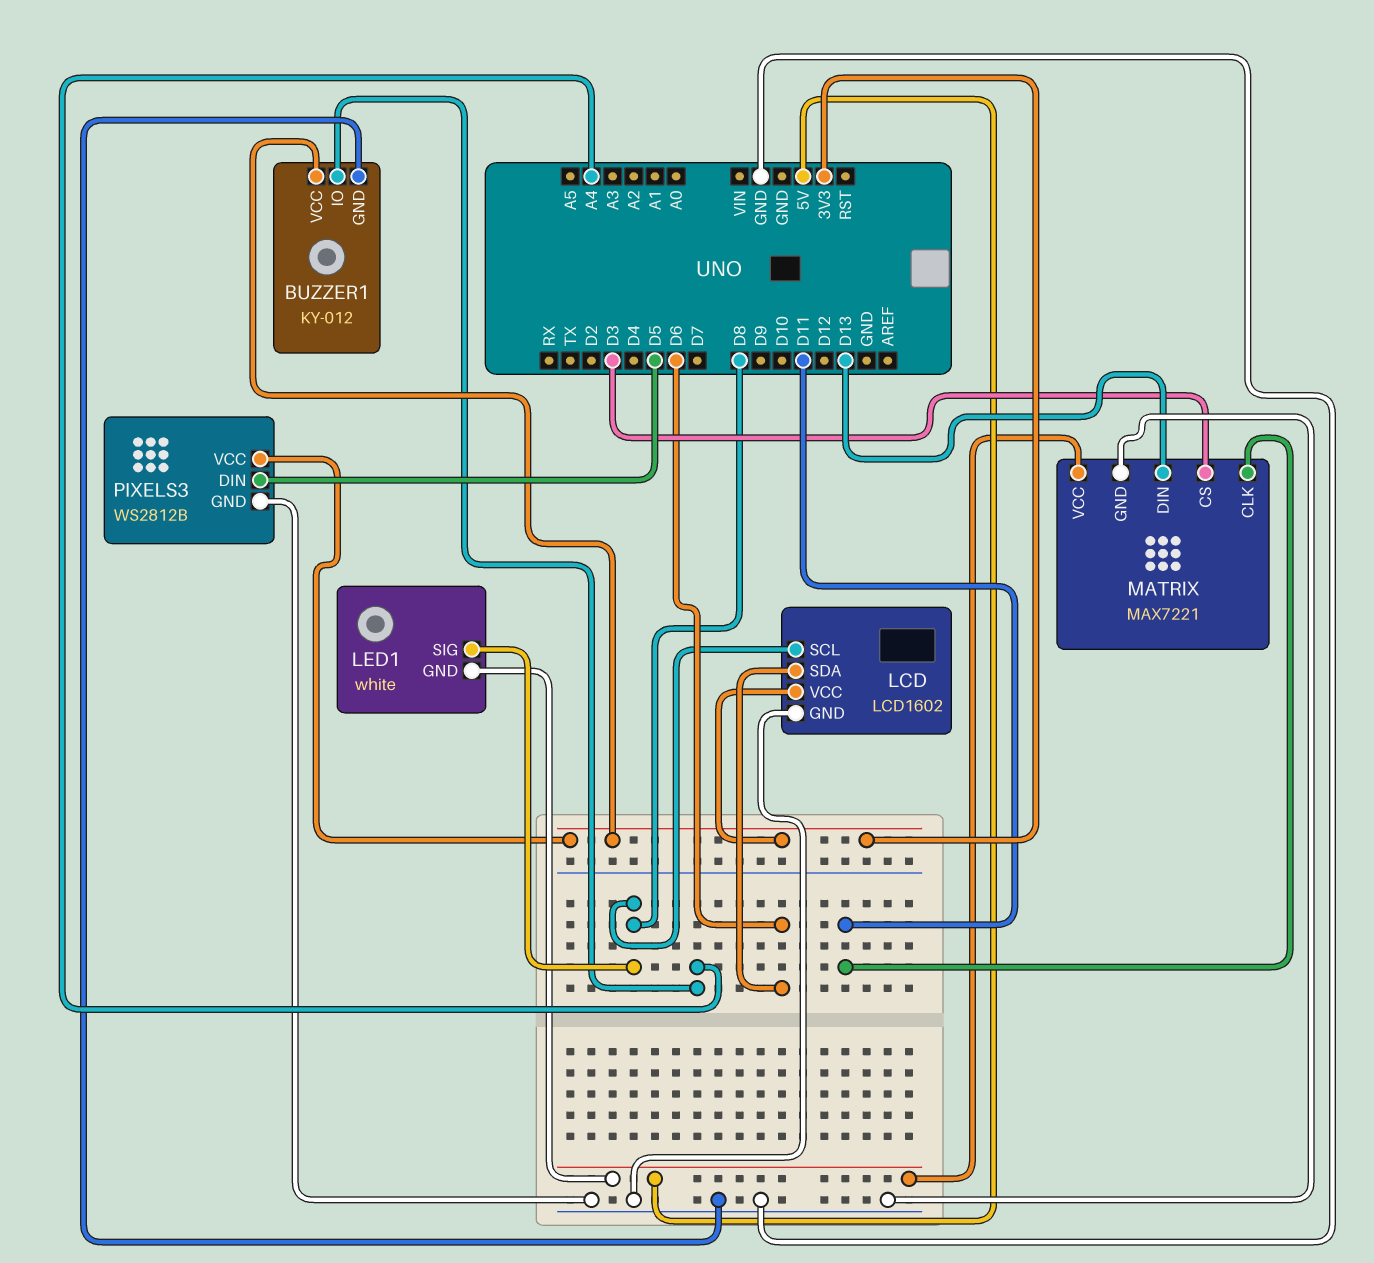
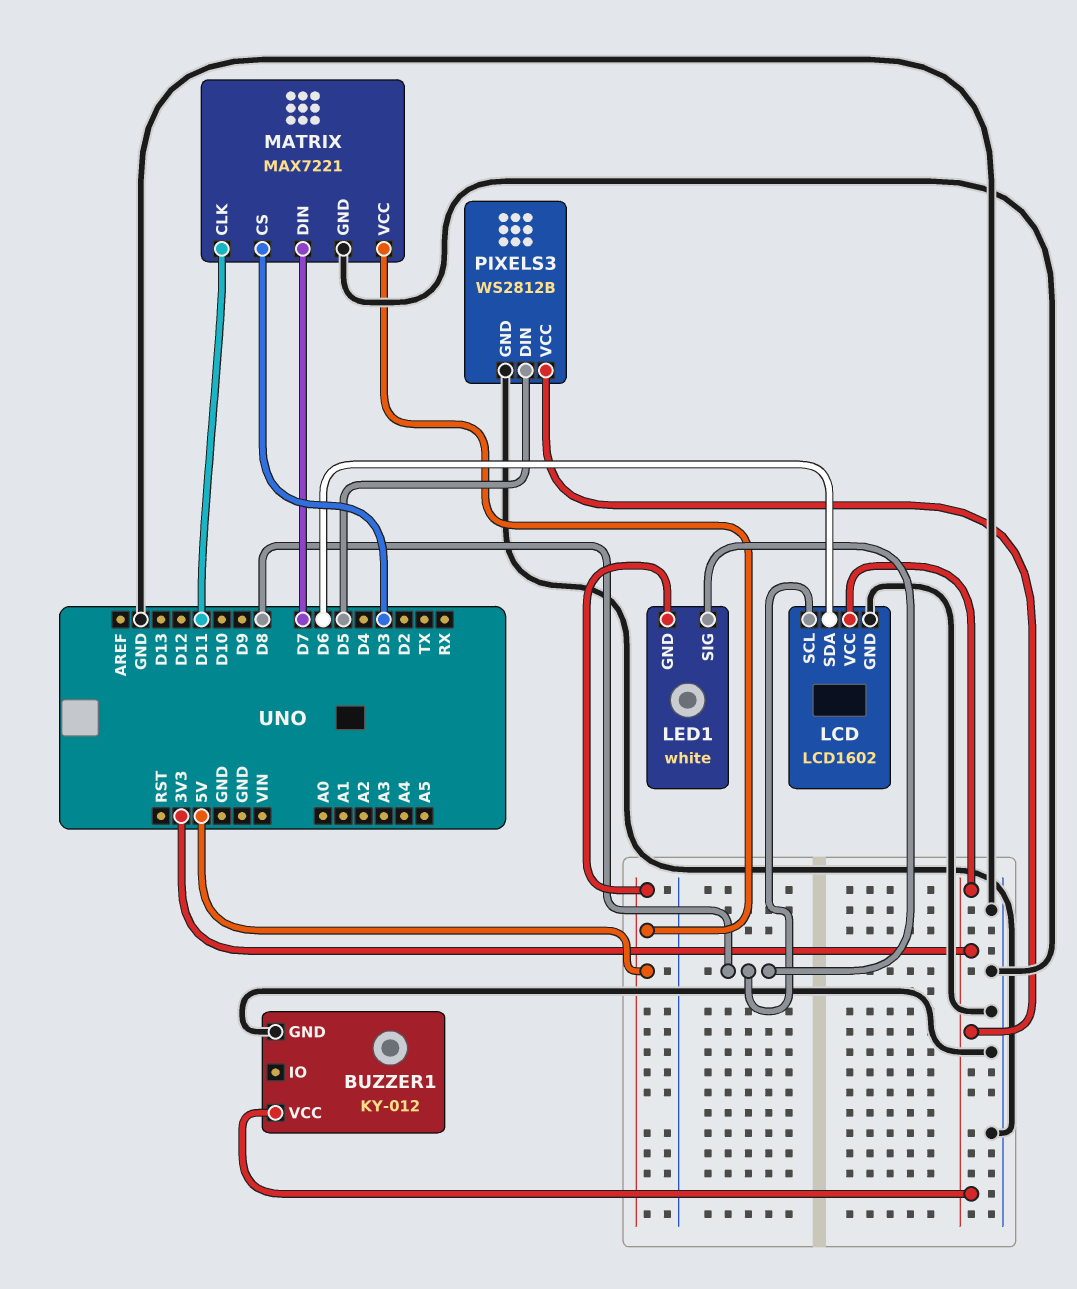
BUZZER1 pin IO: A4 -> none
MATRIX pin DIN: D13 -> D7

